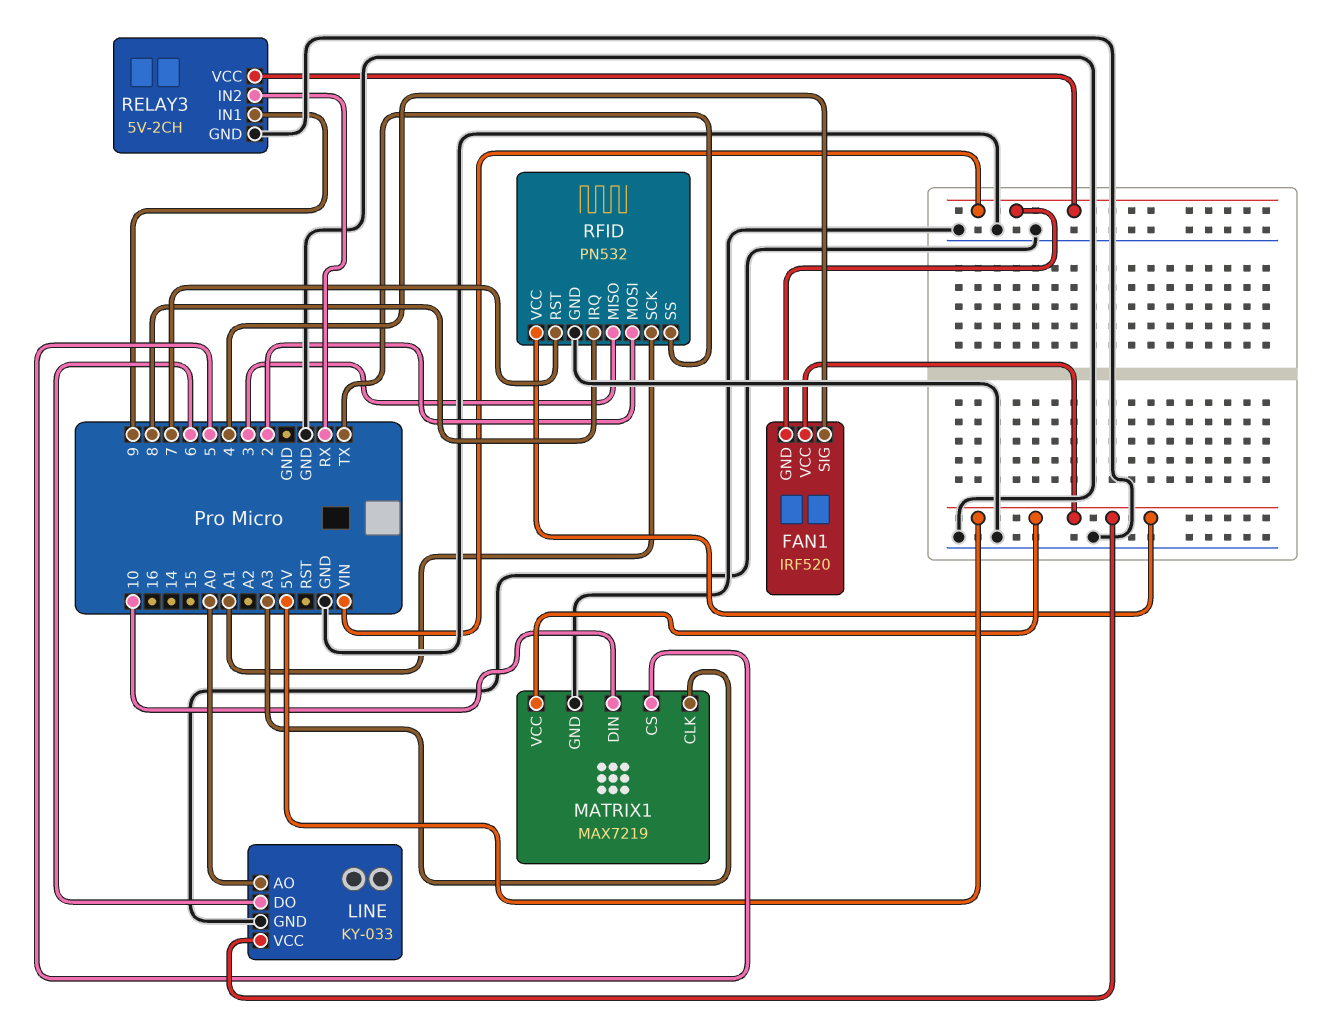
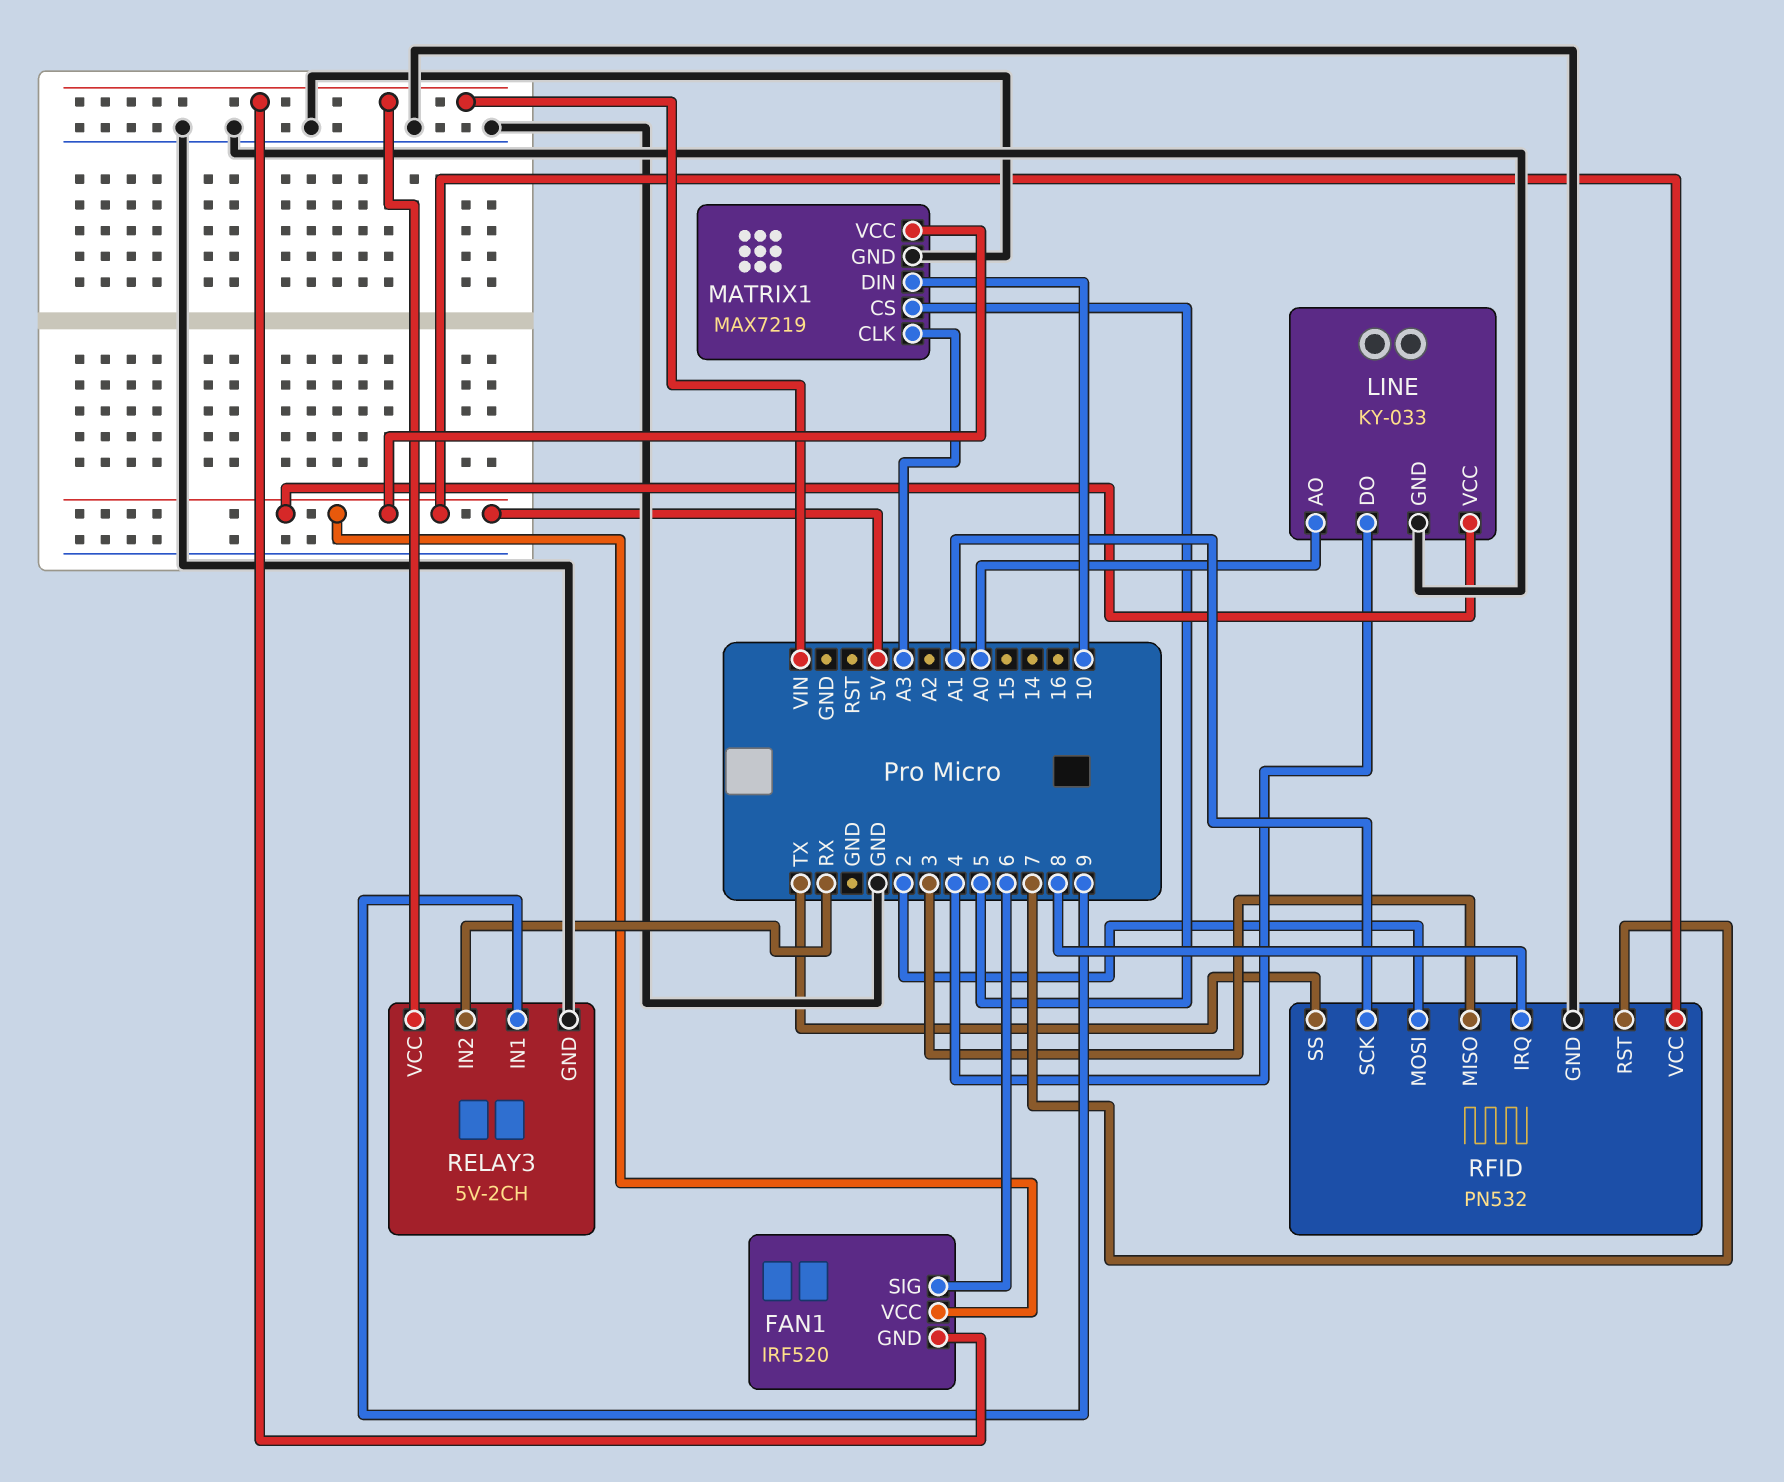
FAN1 pin SIG: 4 -> 6
LINE pin DO: 6 -> 4

